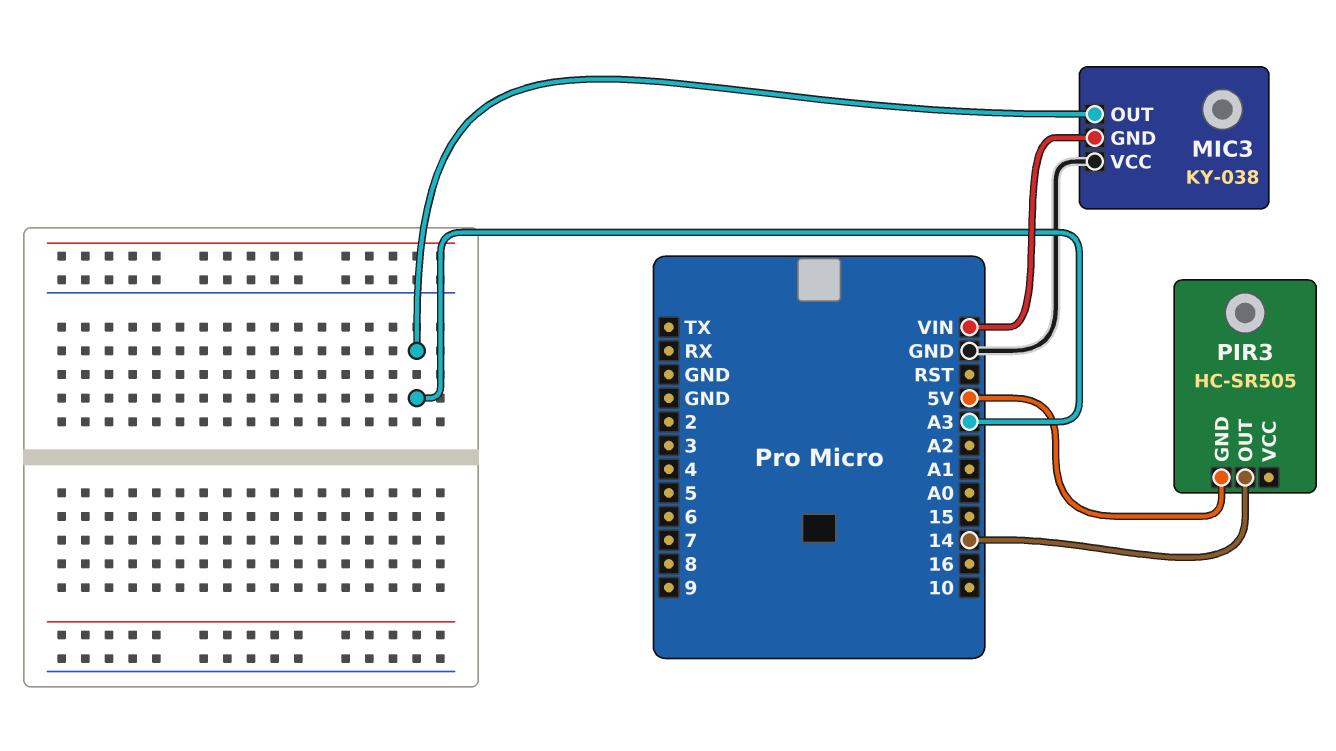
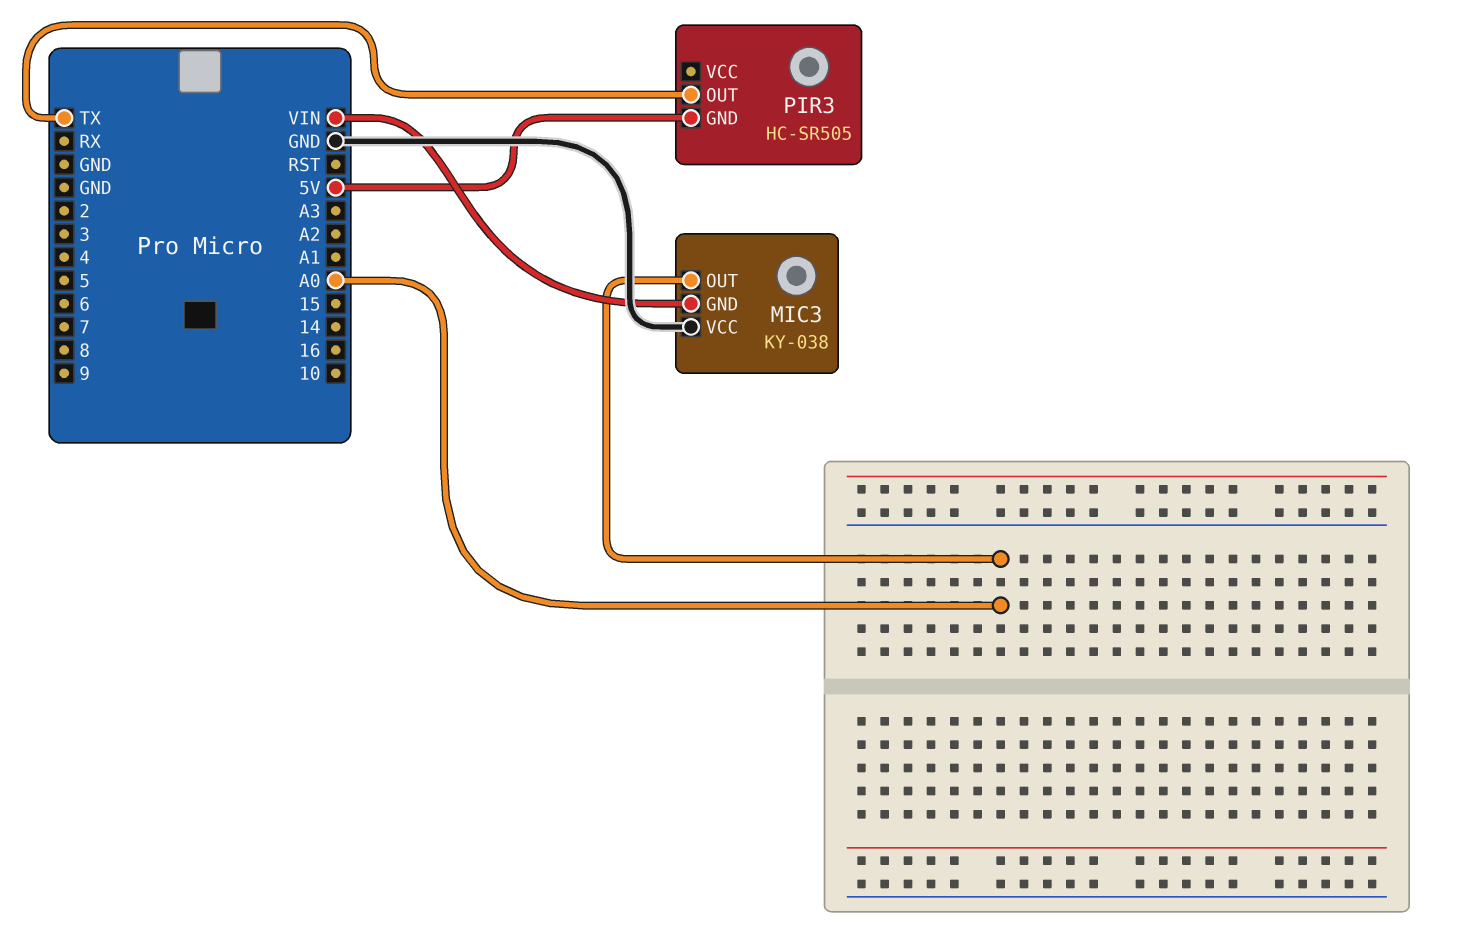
MIC3 pin OUT: A3 -> A0
PIR3 pin OUT: 14 -> TX

